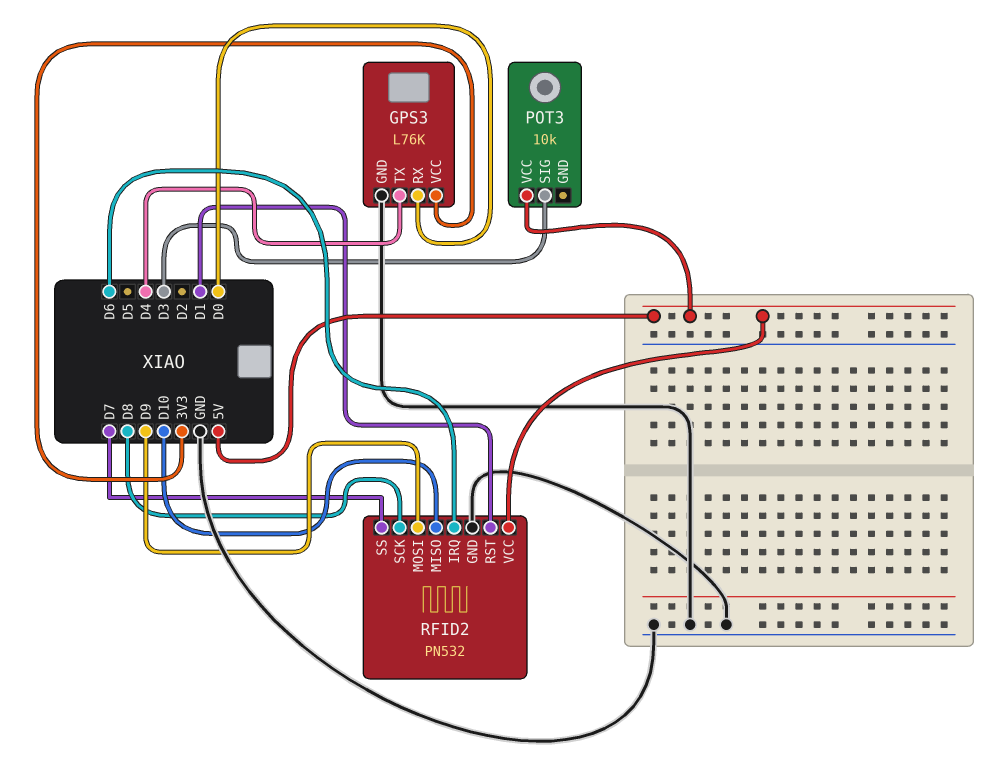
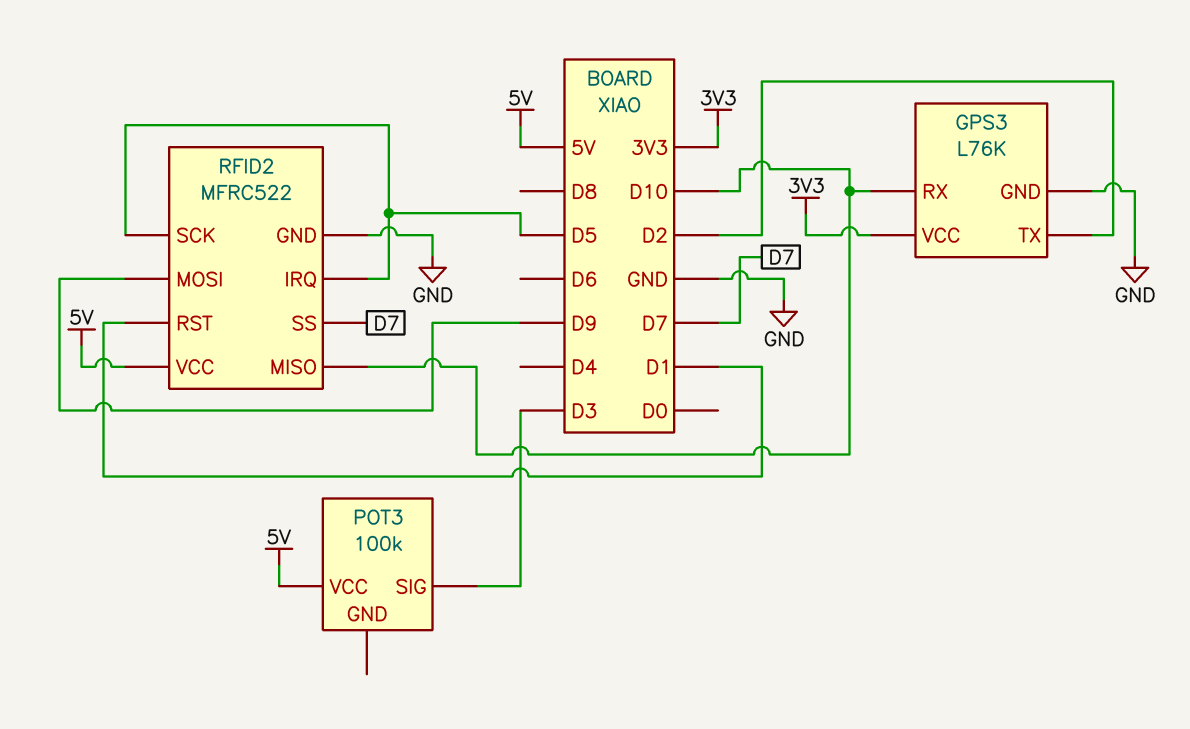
GPS3 pin RX: D0 -> D10
GPS3 pin TX: D4 -> D2
POT3: 10k -> 100k
RFID2: PN532 -> MFRC522
RFID2 pin IRQ: D6 -> D5
RFID2 pin SCK: D8 -> D5

